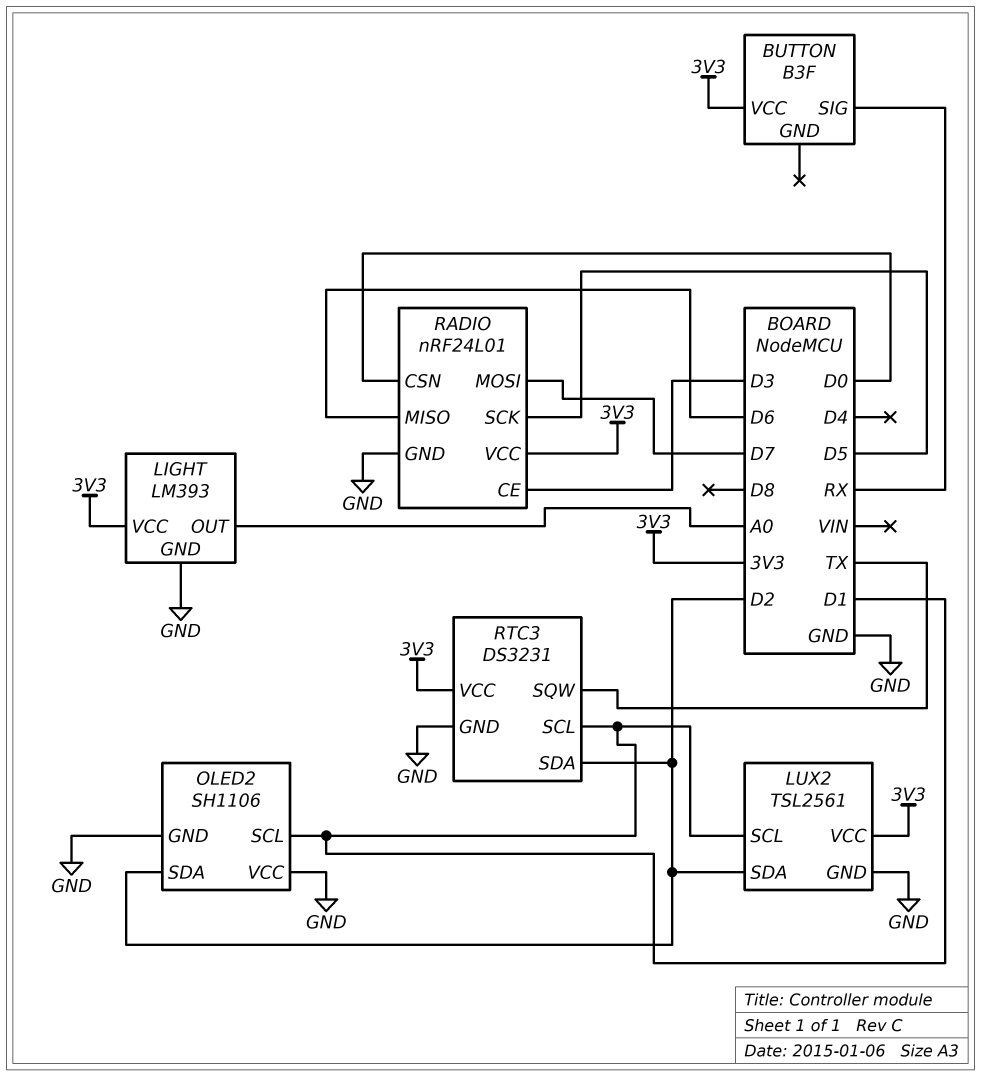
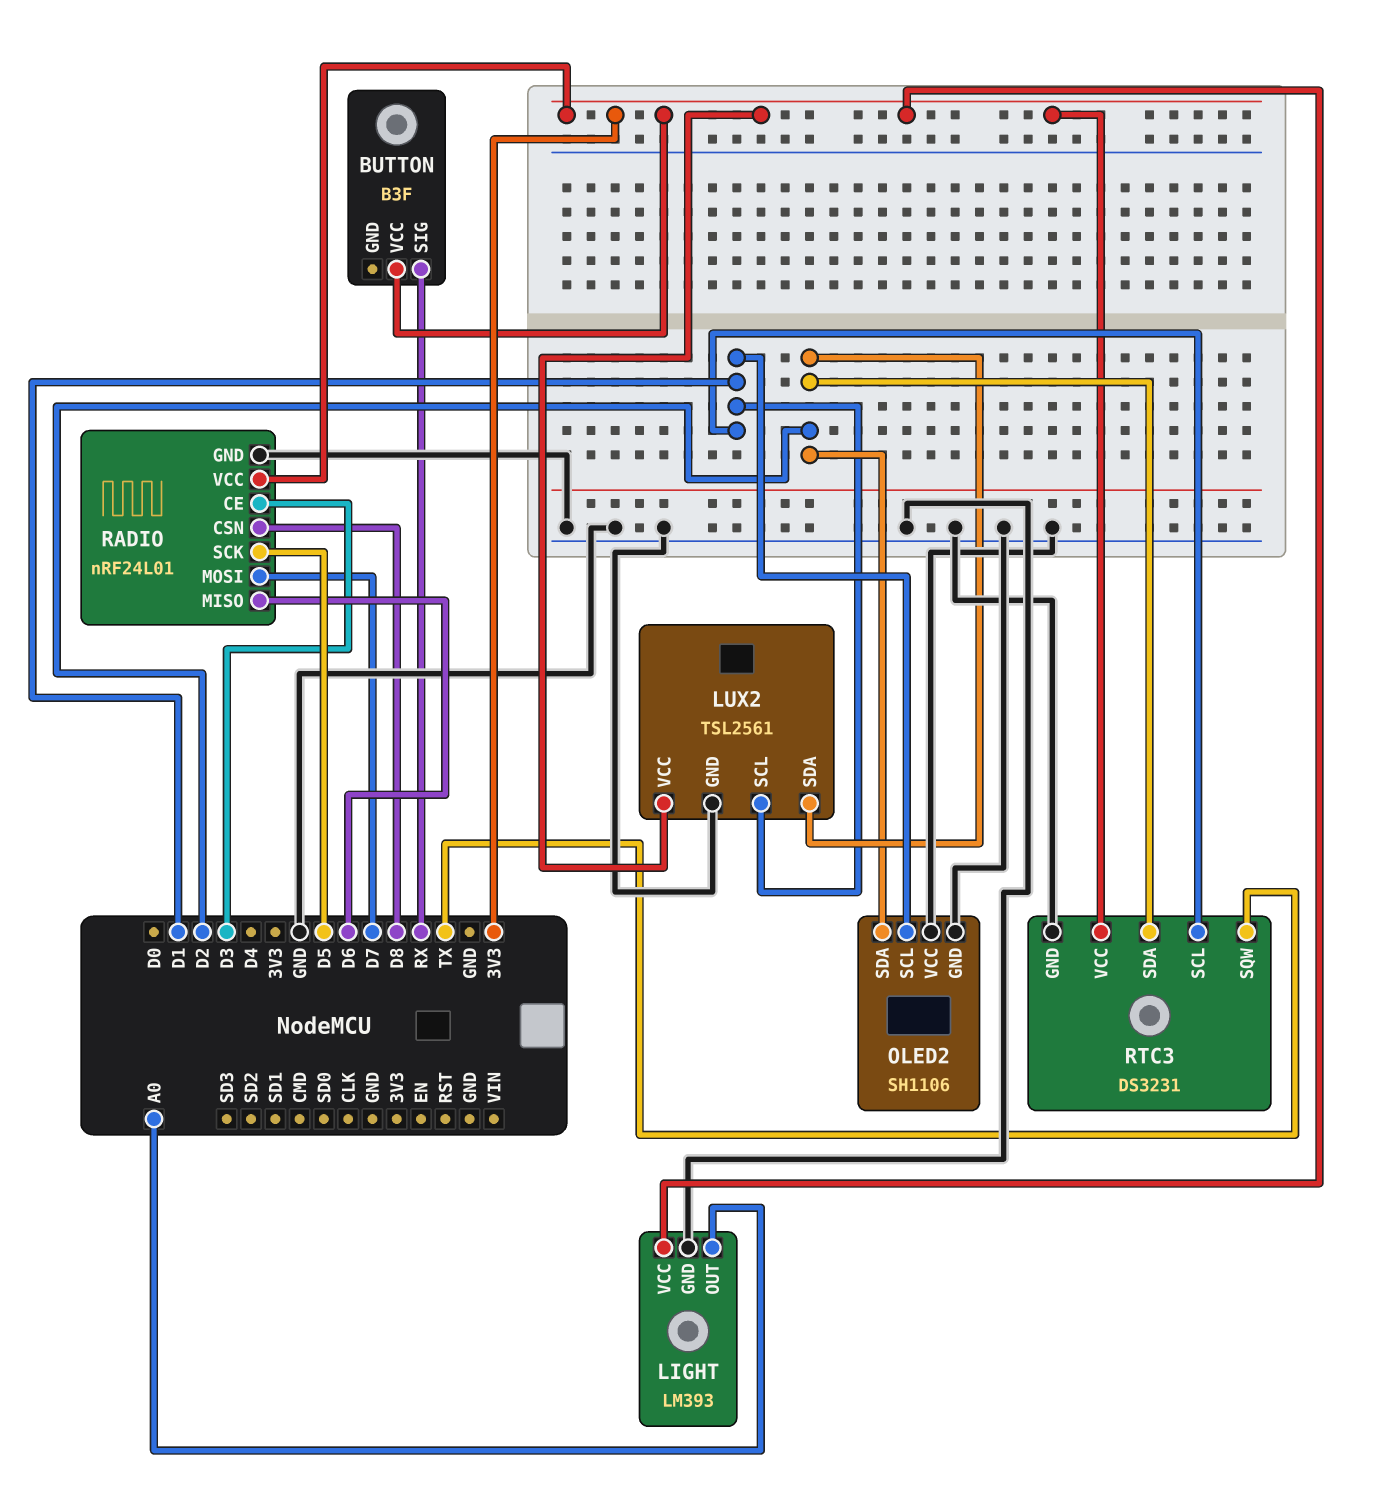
RADIO pin CSN: D0 -> D8

